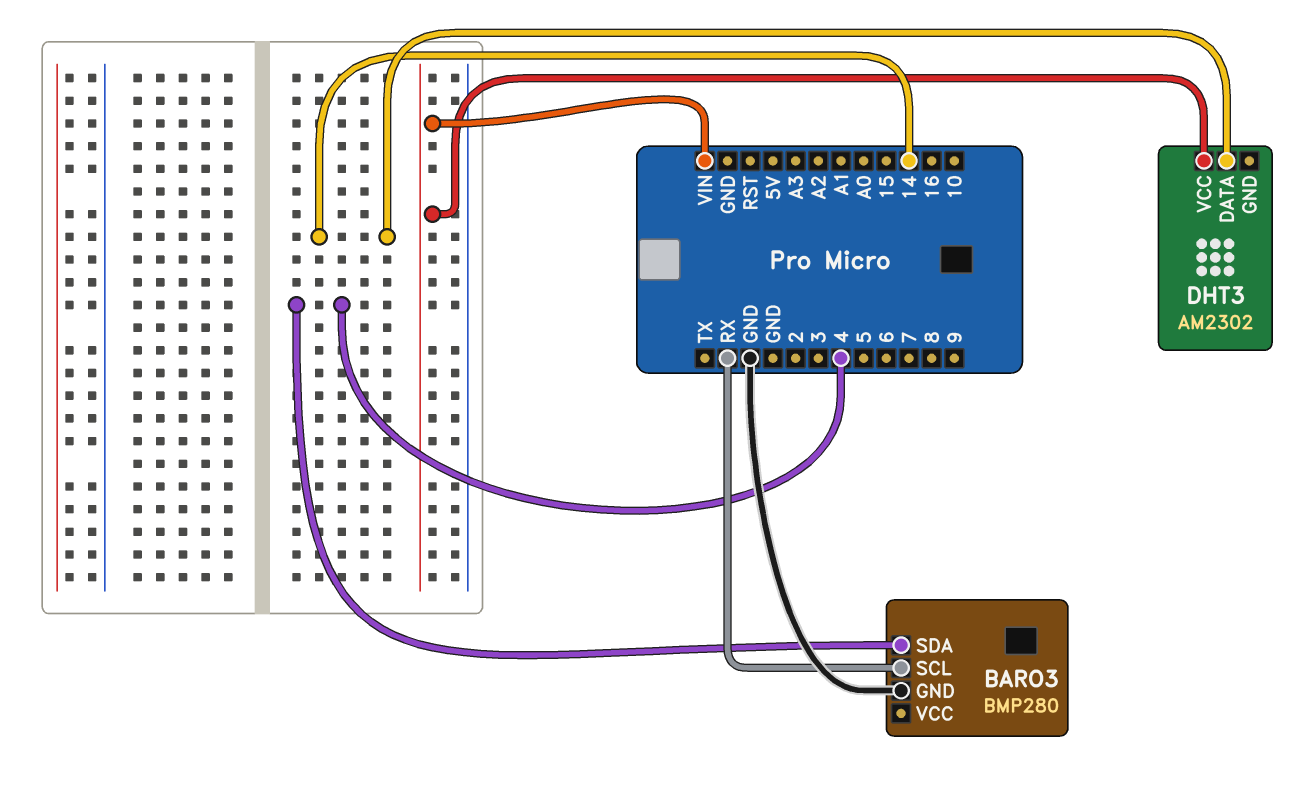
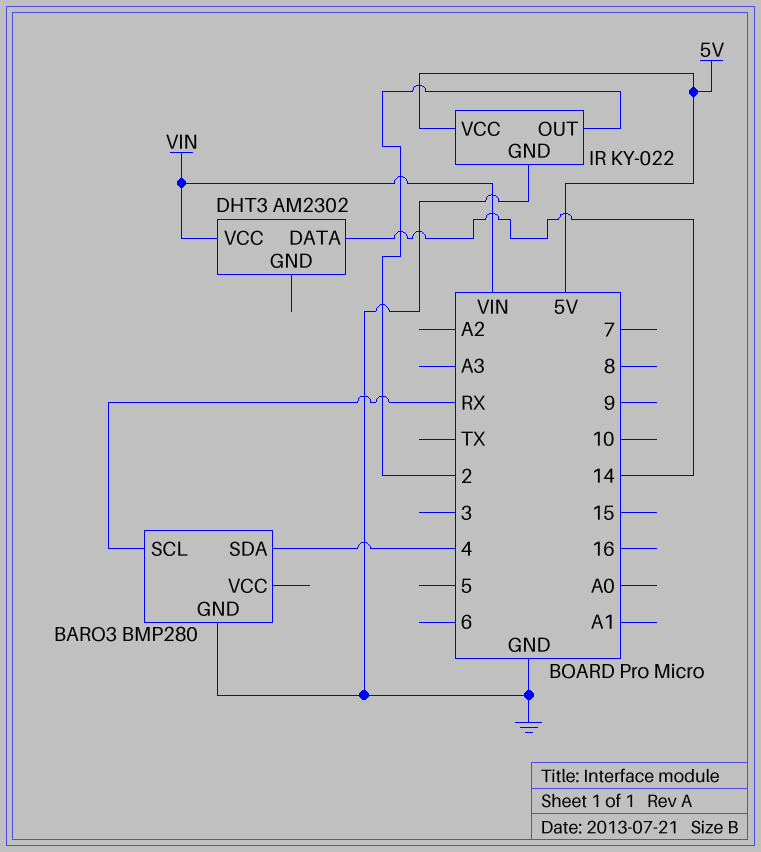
IR: none -> KY-022
IR pin GND: none -> GND
IR pin OUT: none -> 2
IR pin VCC: none -> 5V

